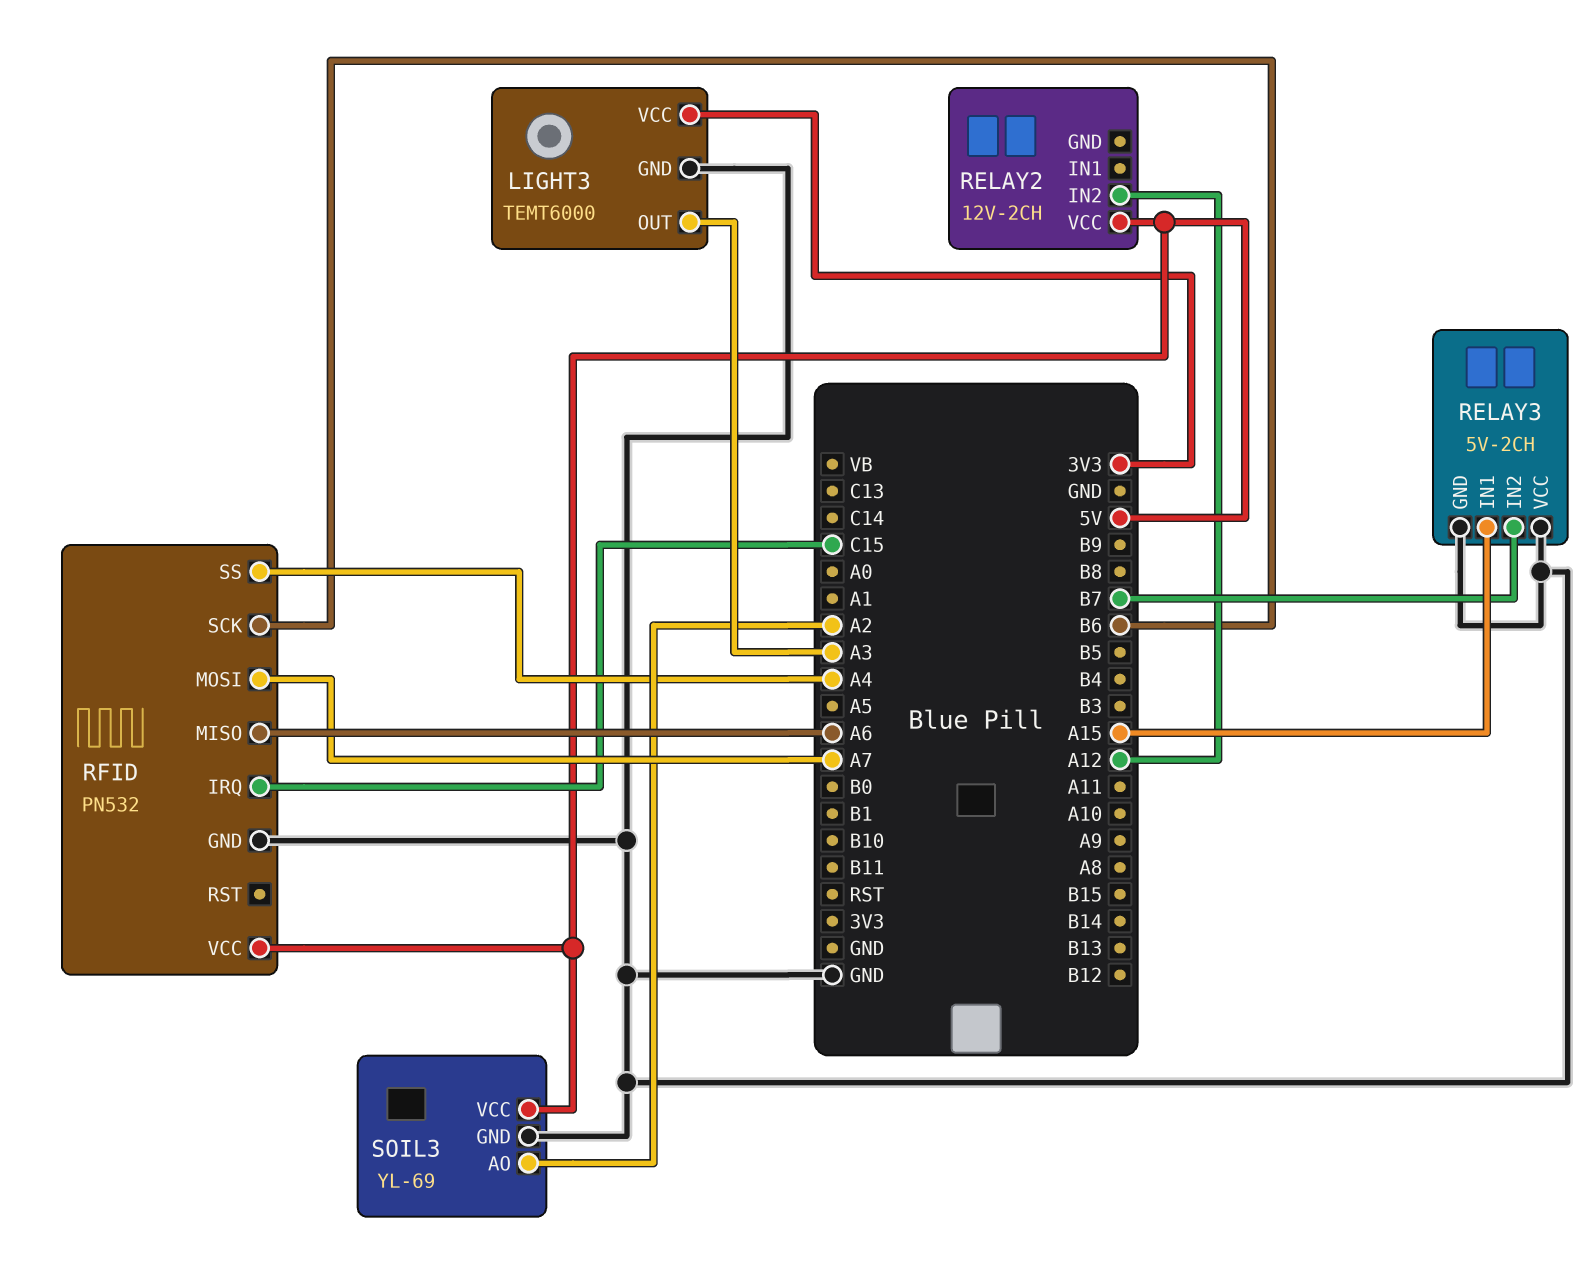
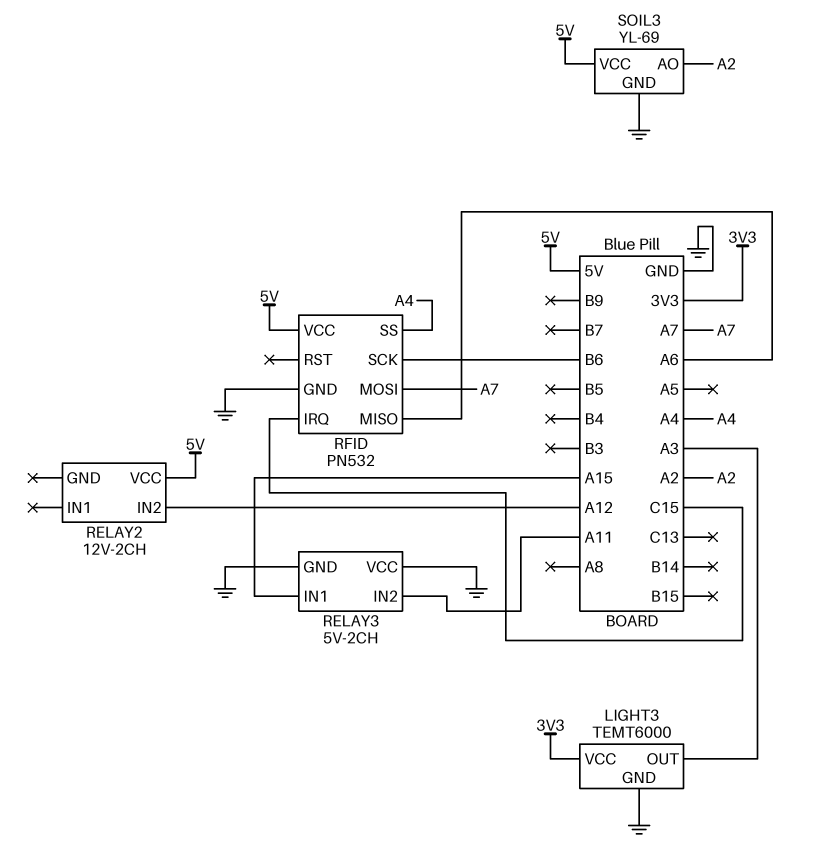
RELAY3 pin IN2: B7 -> A11

